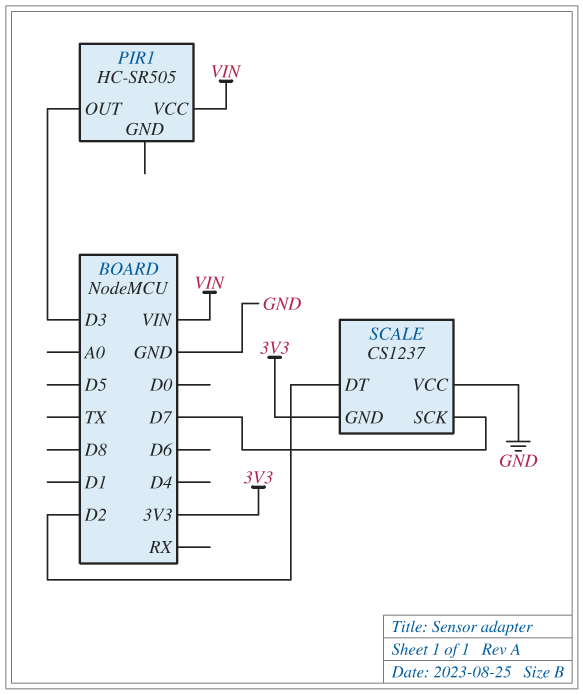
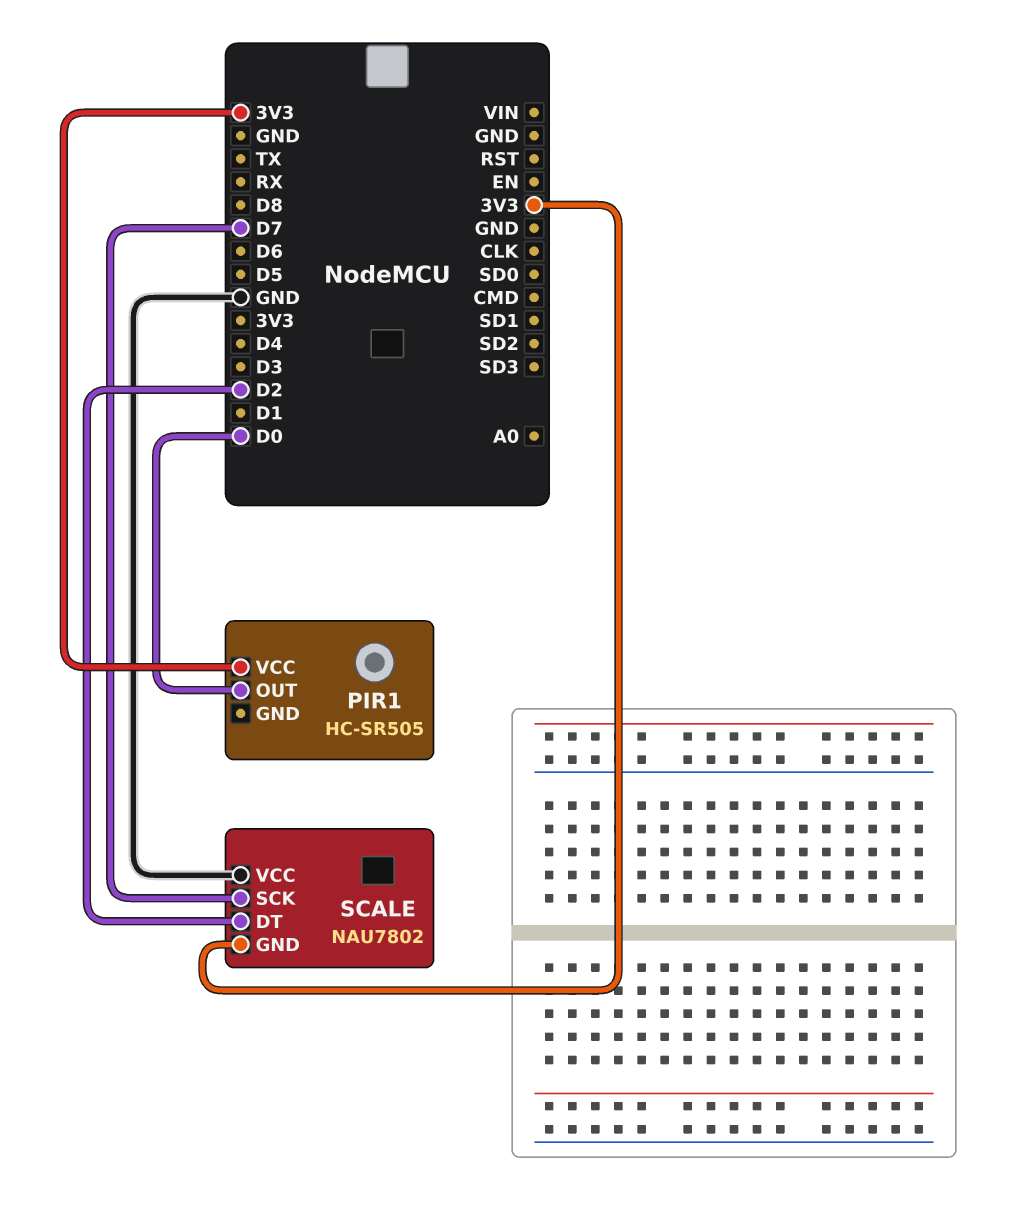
PIR1 pin OUT: D3 -> D0
PIR1 pin VCC: VIN -> 3V3
SCALE: CS1237 -> NAU7802

